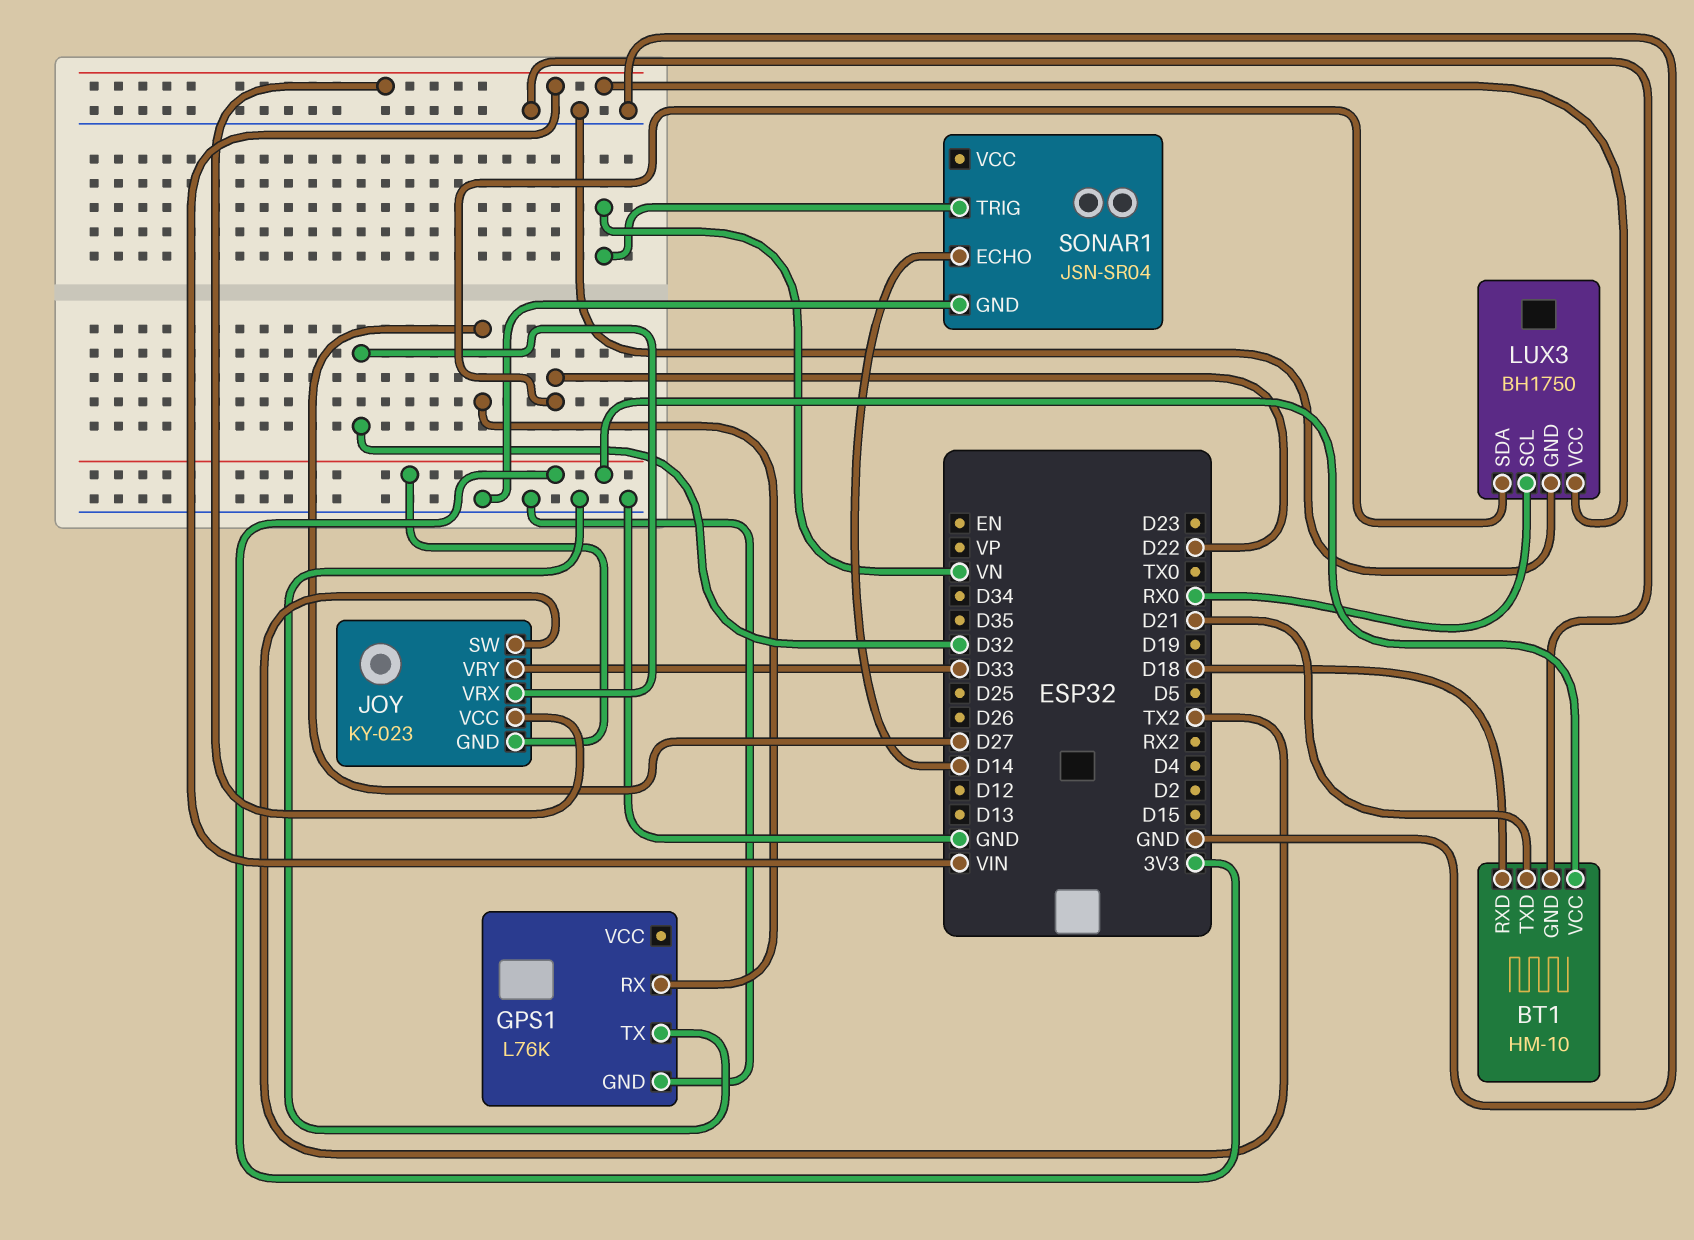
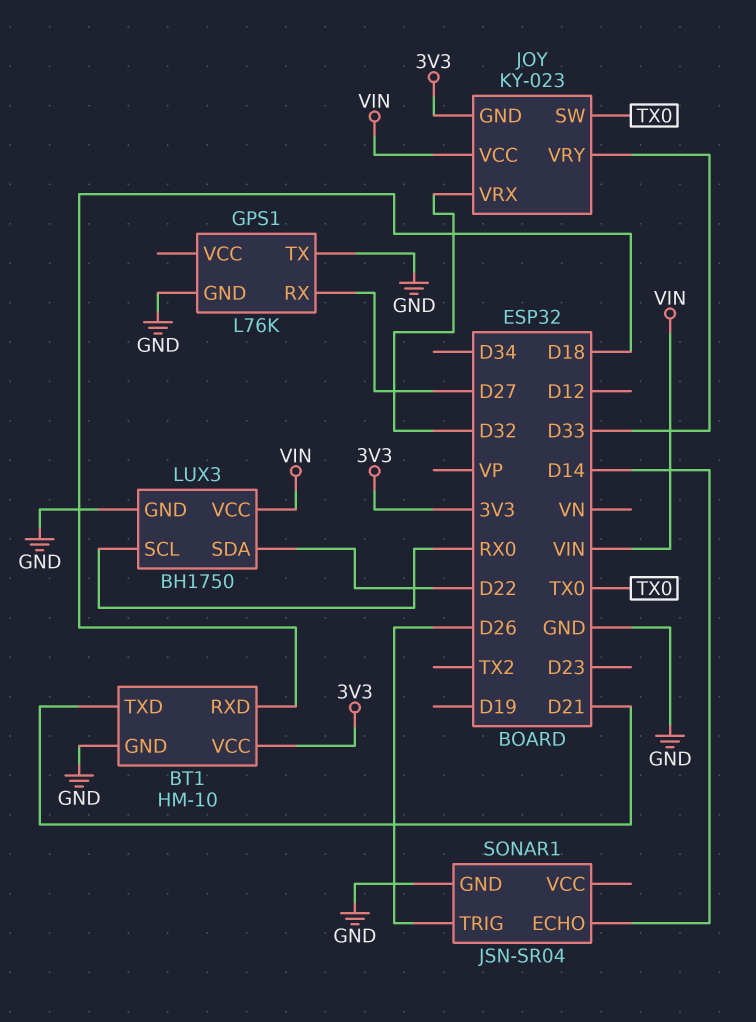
JOY pin SW: TX2 -> TX0
SONAR1 pin TRIG: VN -> D26

